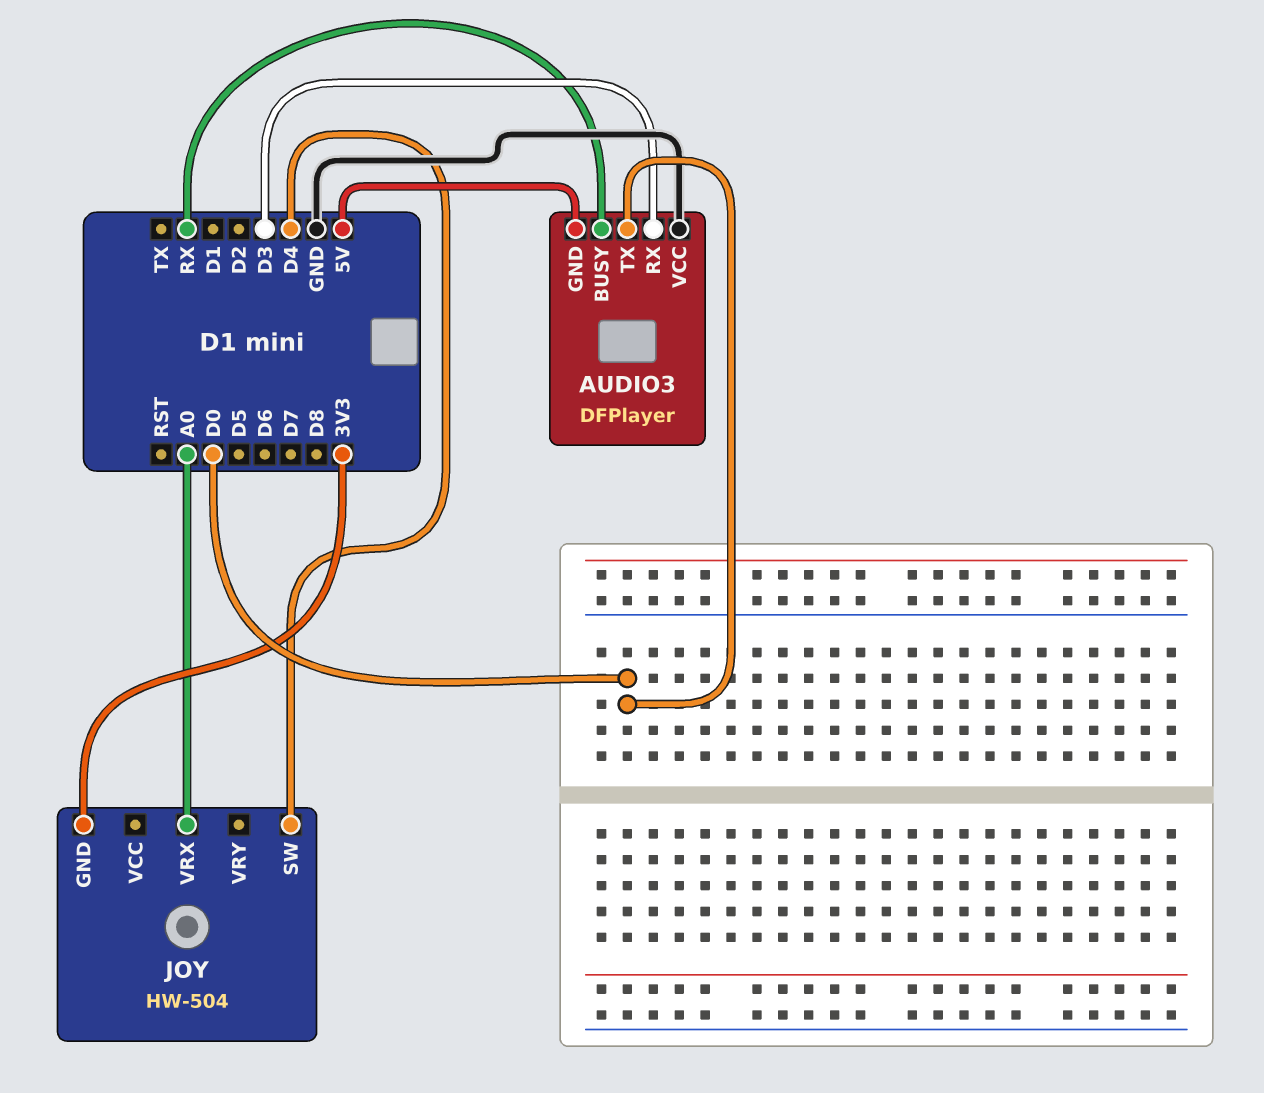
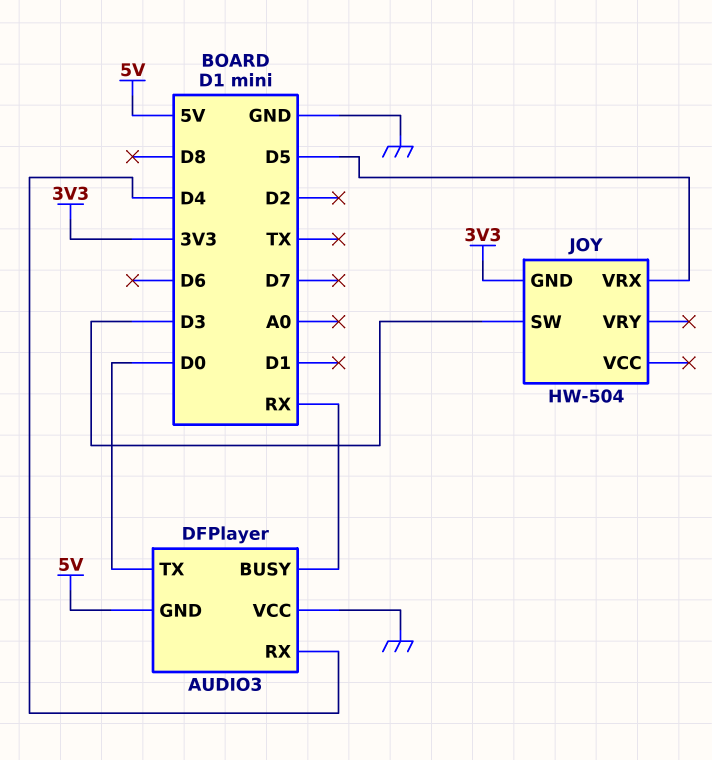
AUDIO3 pin RX: D3 -> D4
JOY pin SW: D4 -> D3
JOY pin VRX: A0 -> D5

